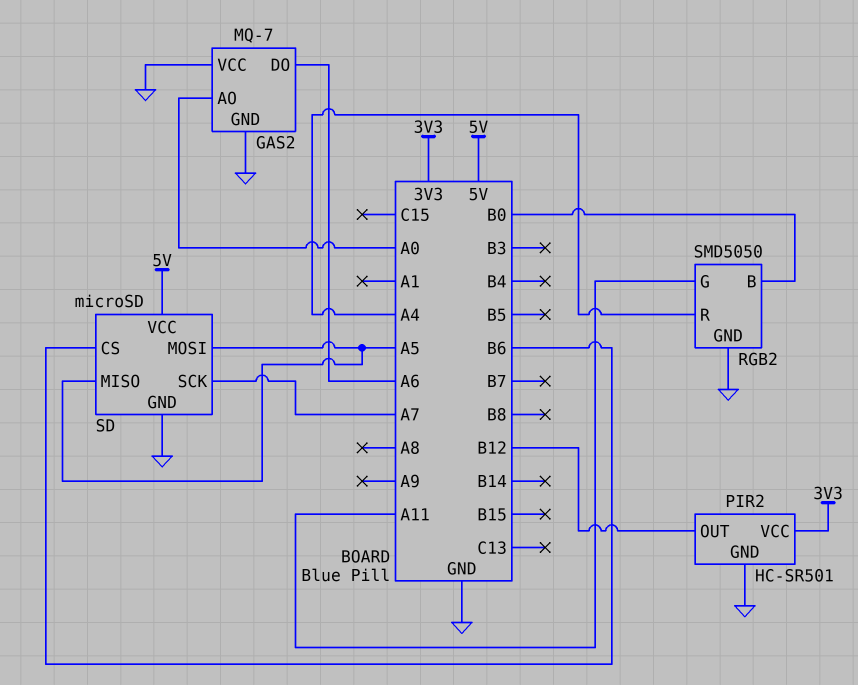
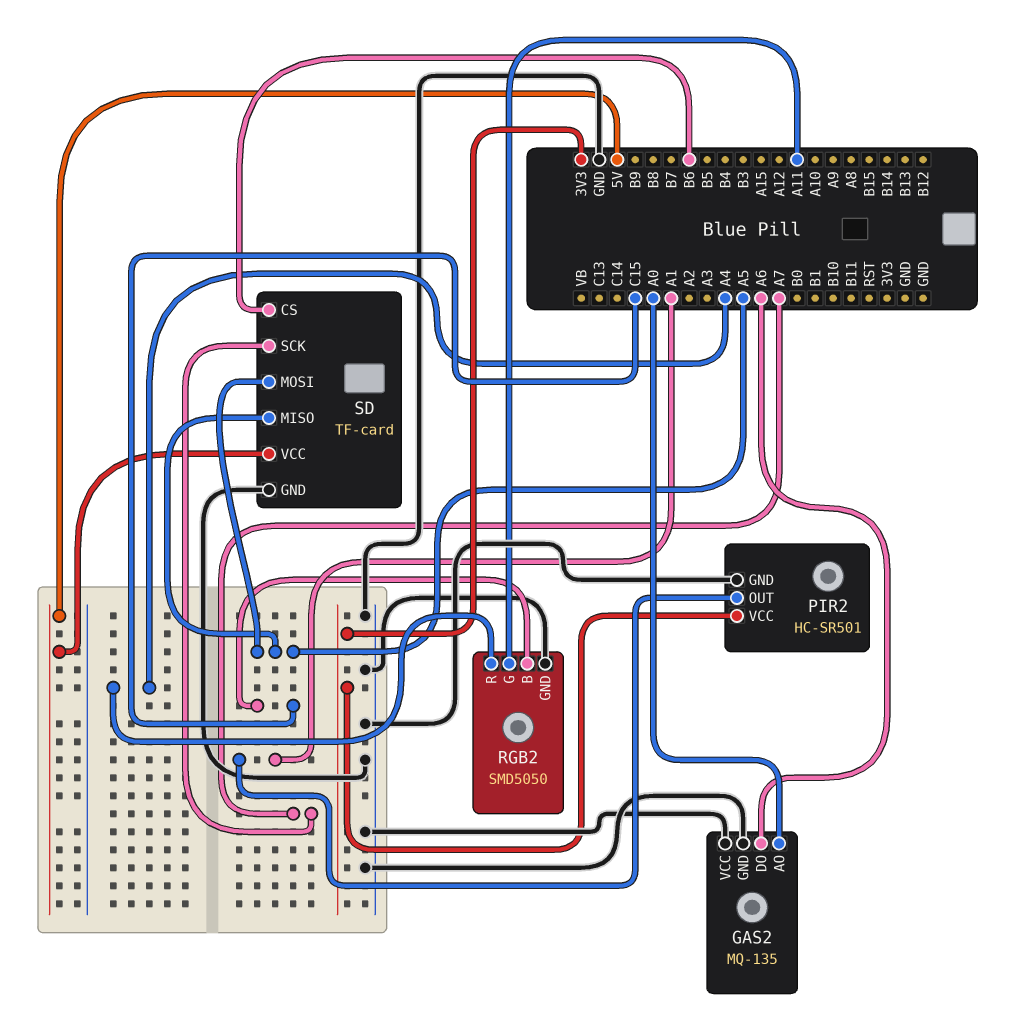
GAS2: MQ-7 -> MQ-135
PIR2 pin OUT: B12 -> A1
RGB2 pin B: B0 -> C15
SD: microSD -> TF-card

